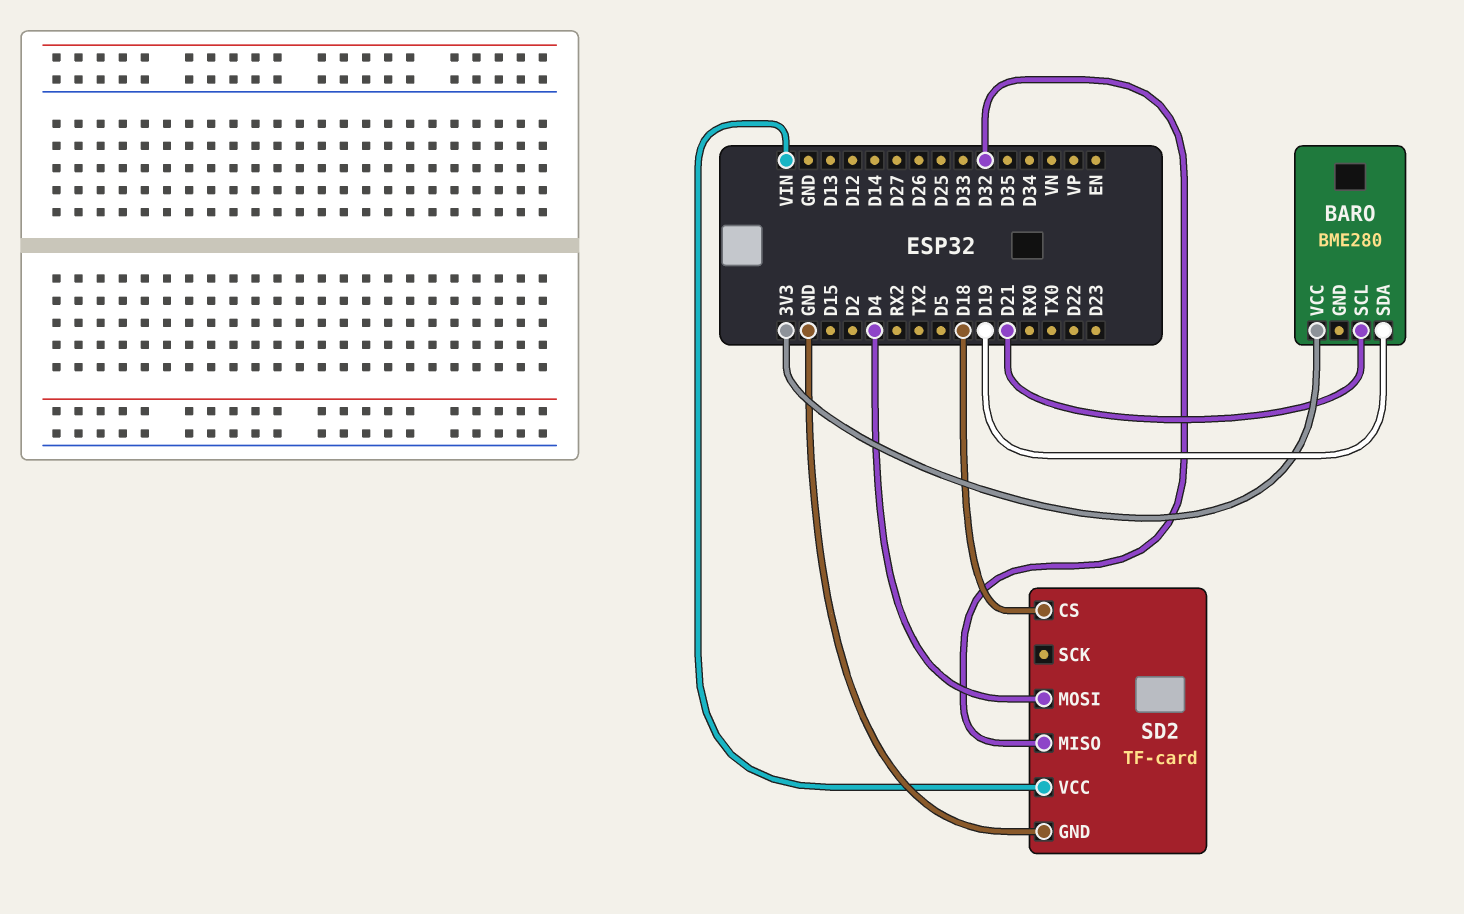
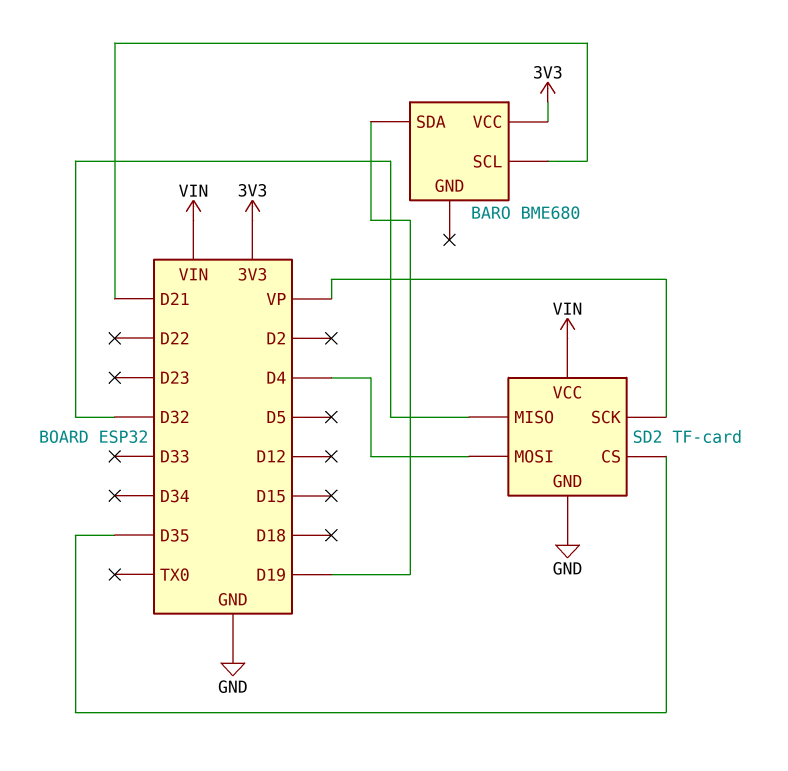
BARO: BME280 -> BME680
SD2 pin CS: D18 -> D35
SD2 pin SCK: none -> VP

